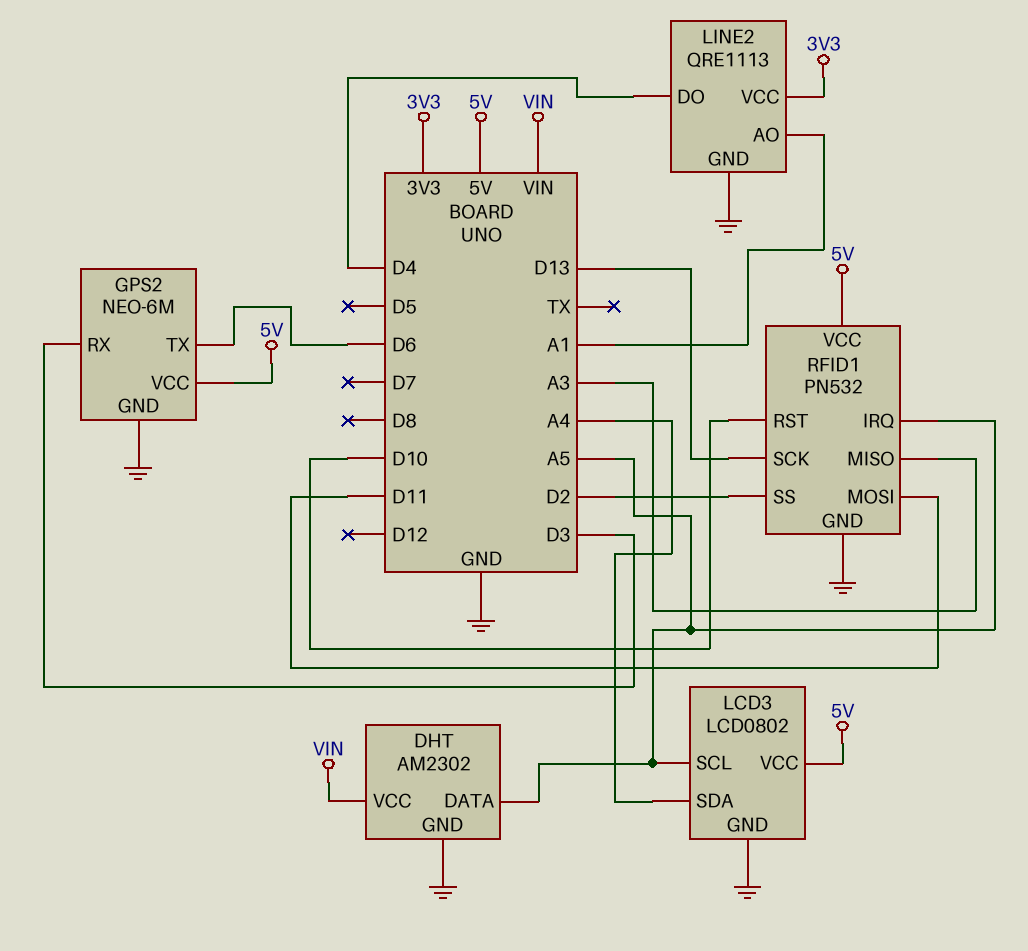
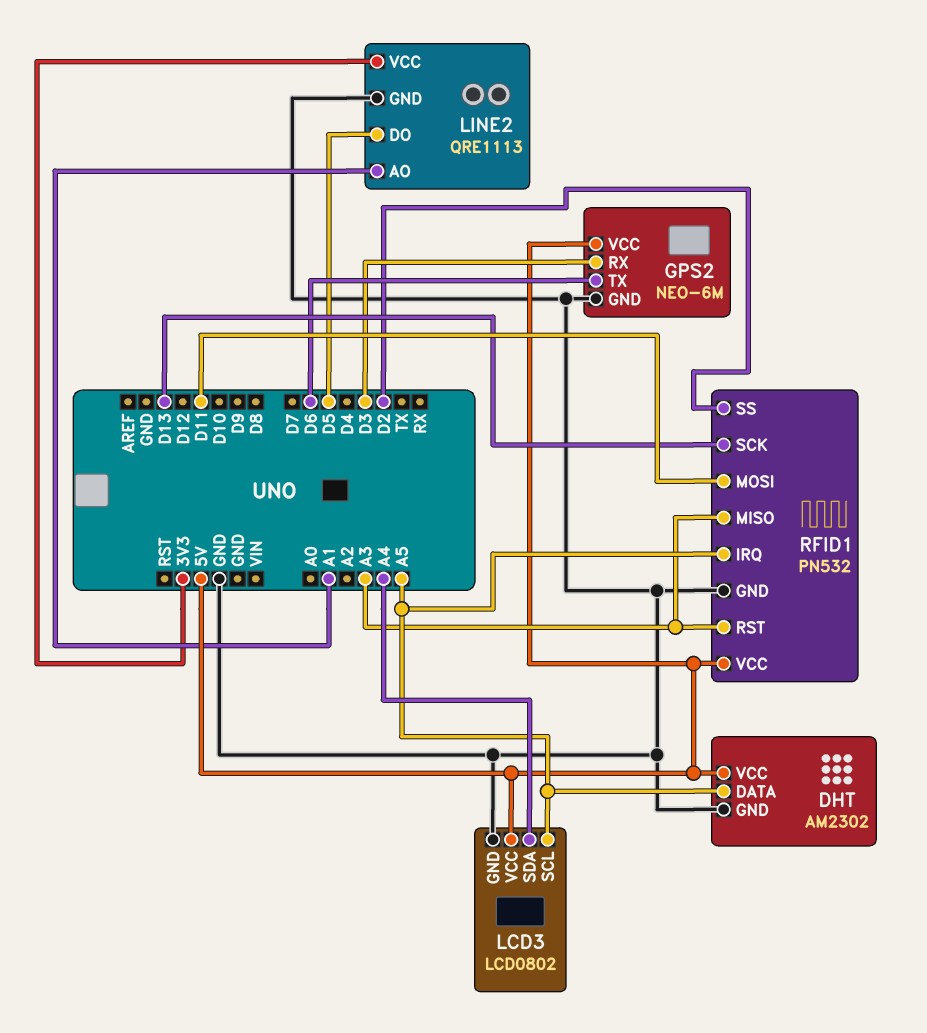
DHT pin VCC: VIN -> 5V
LINE2 pin DO: D4 -> D5
RFID1 pin RST: D10 -> A3

